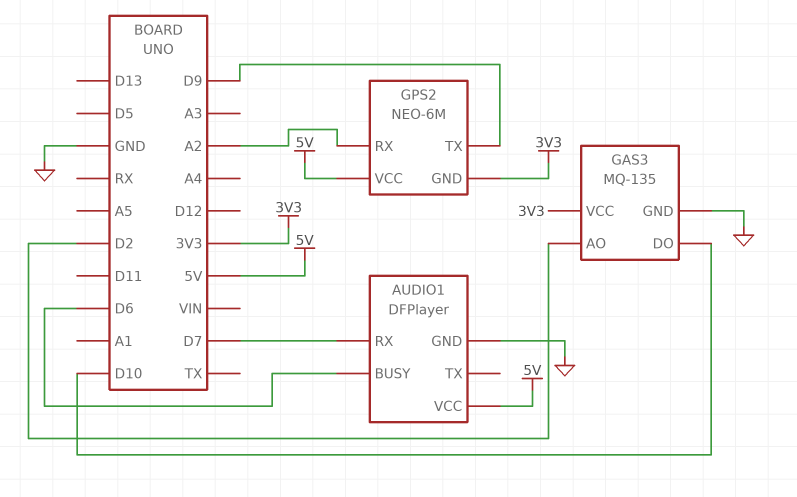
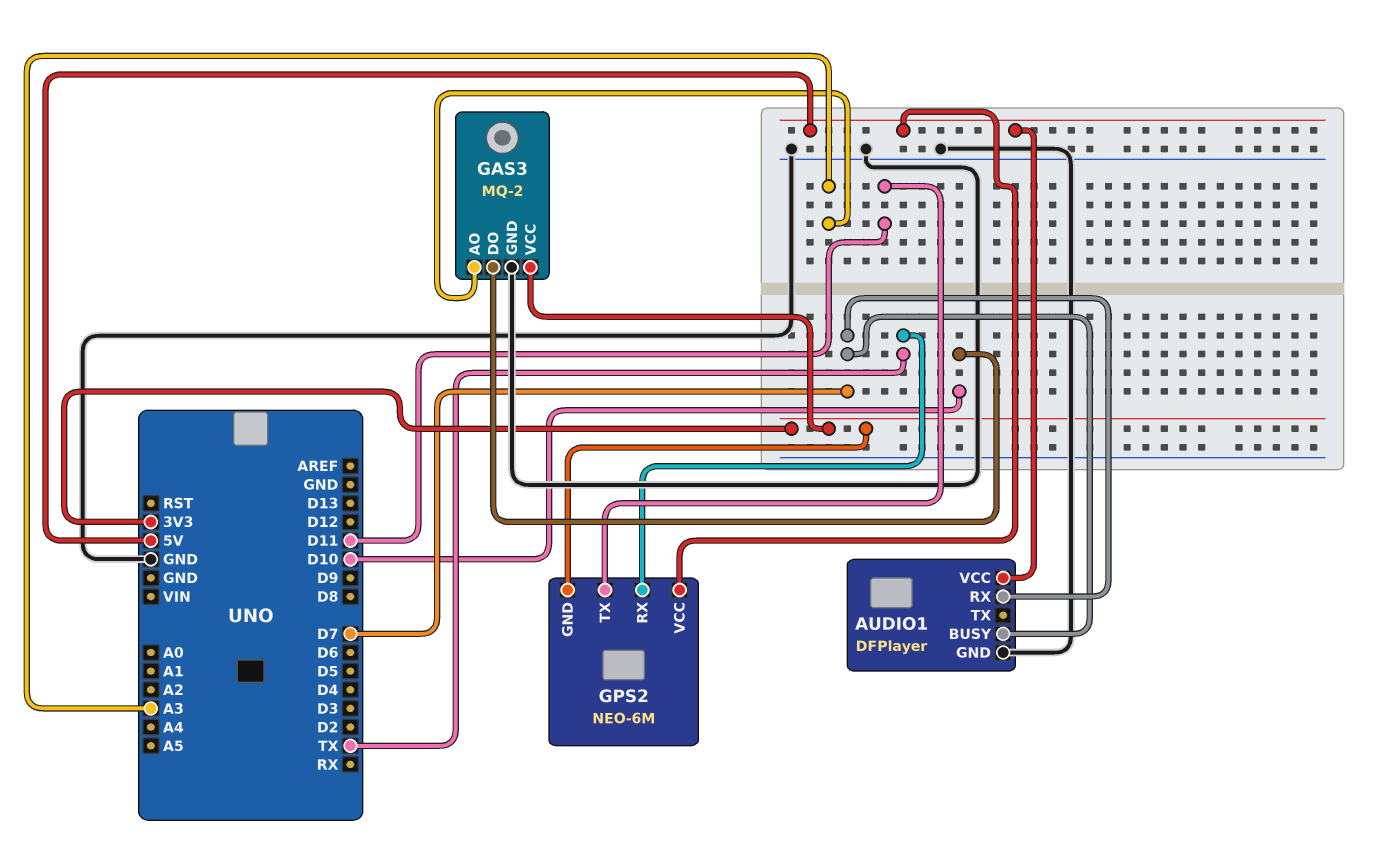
AUDIO1 pin BUSY: D6 -> D7
GAS3: MQ-135 -> MQ-2
GAS3 pin AO: D2 -> A3
GPS2 pin RX: A2 -> TX
GPS2 pin TX: D9 -> D11

